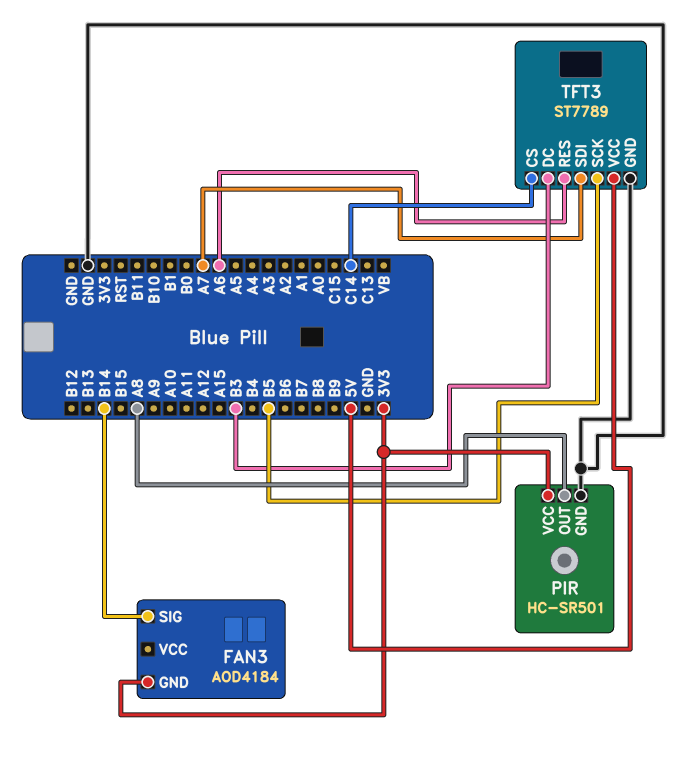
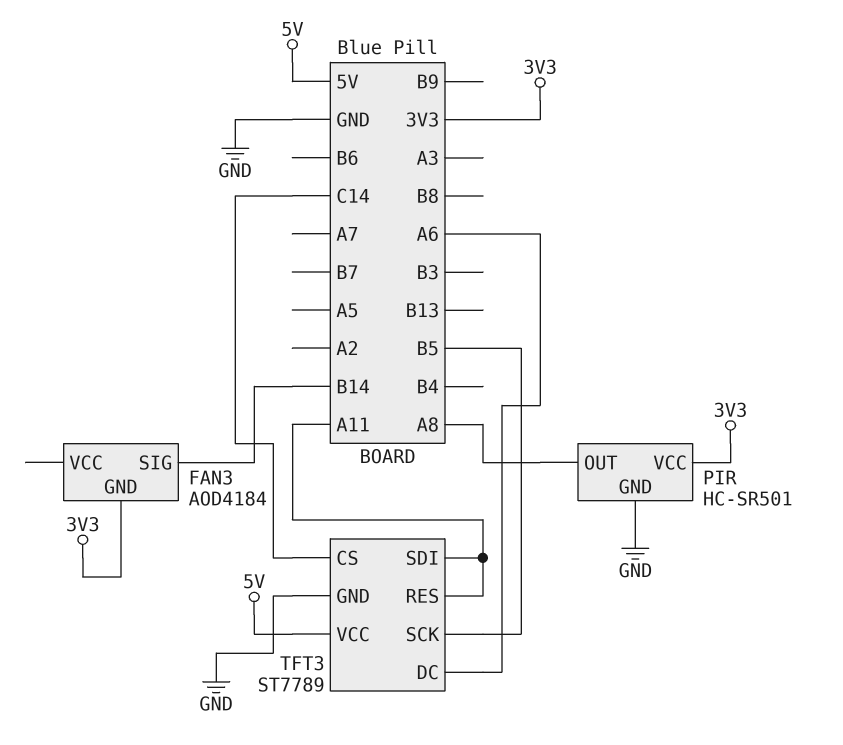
TFT3 pin DC: B3 -> A6
TFT3 pin RES: A6 -> A11
TFT3 pin SDI: A7 -> A11

